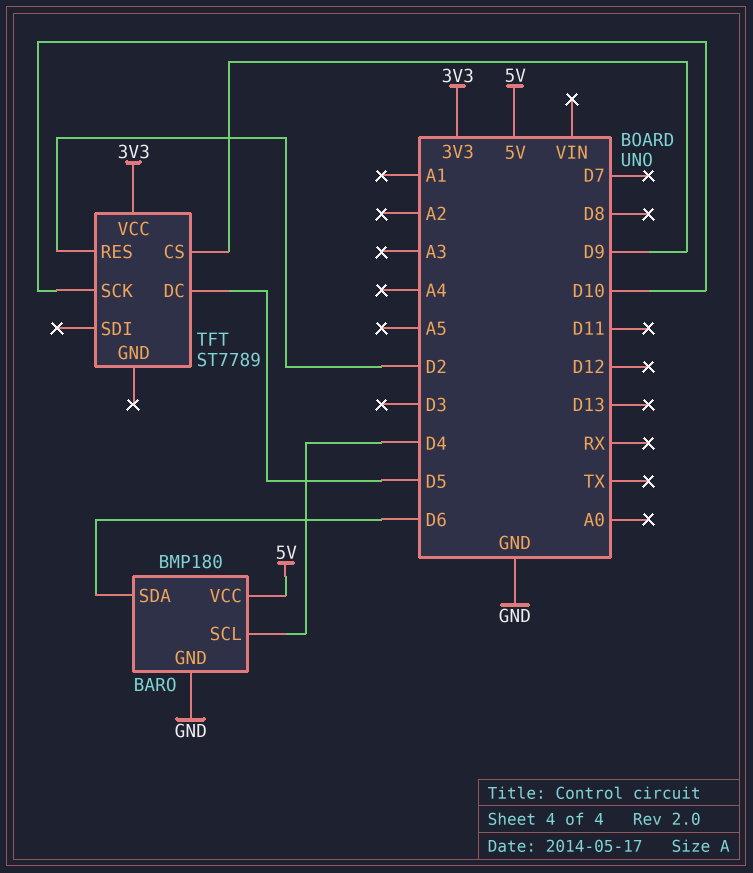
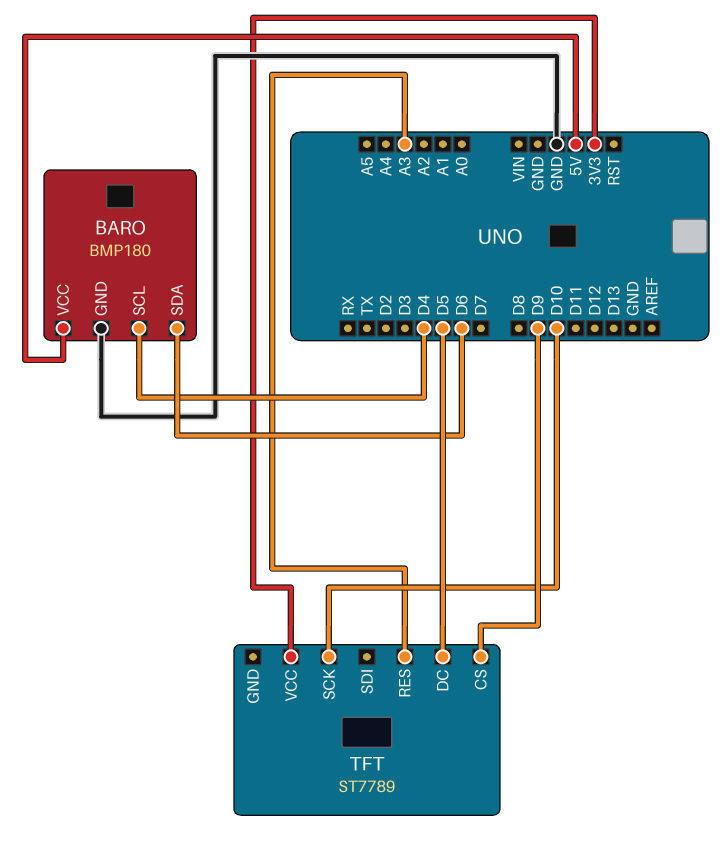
TFT pin RES: D2 -> A3

